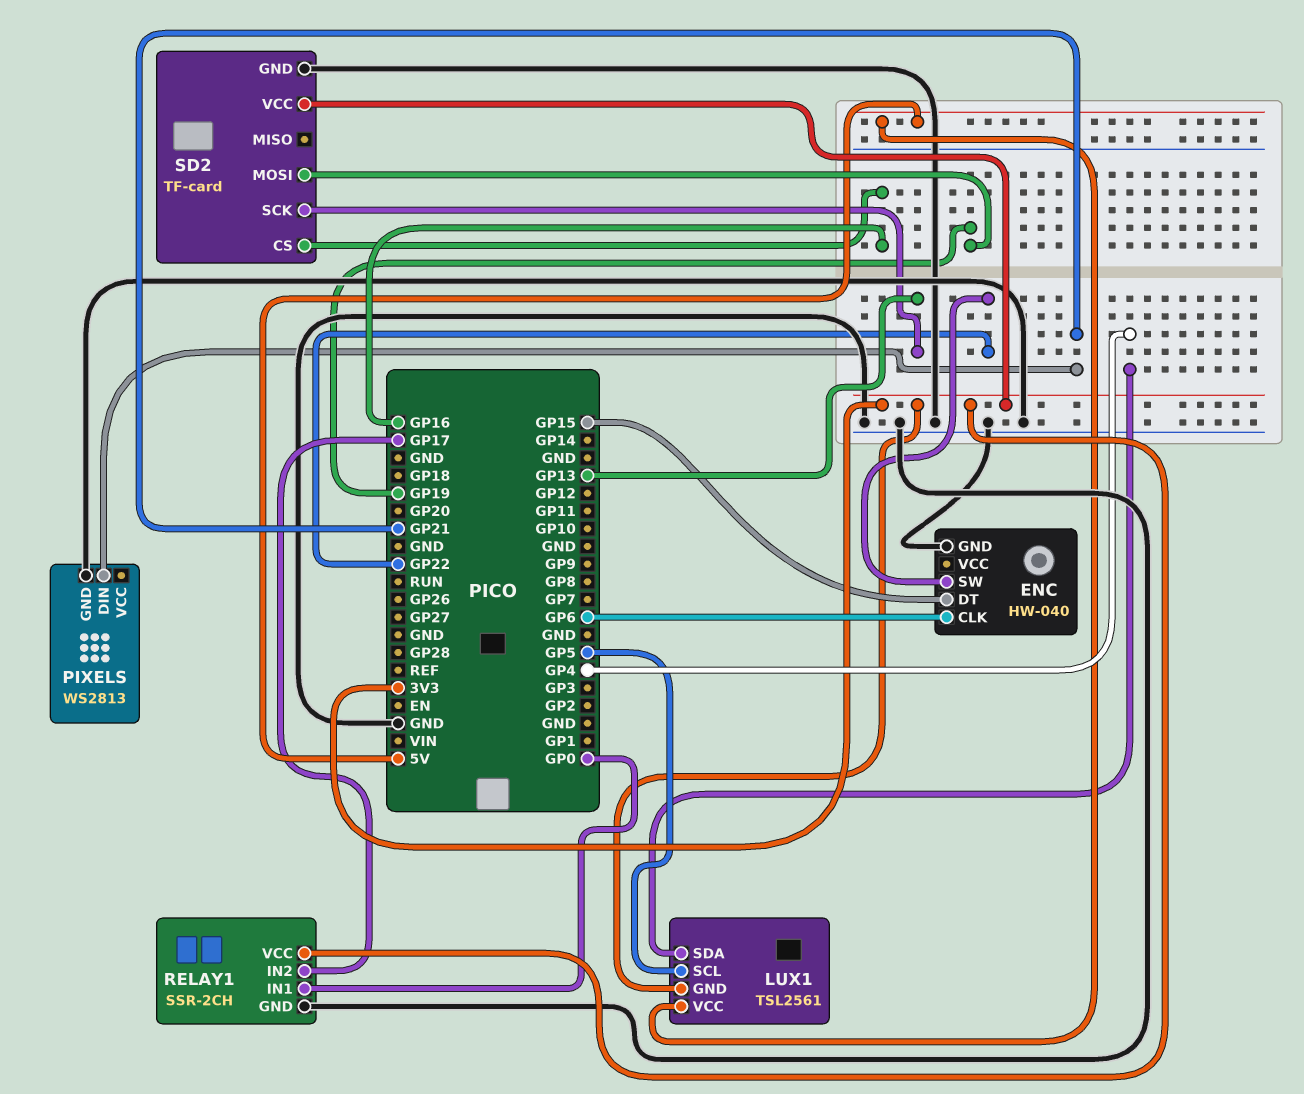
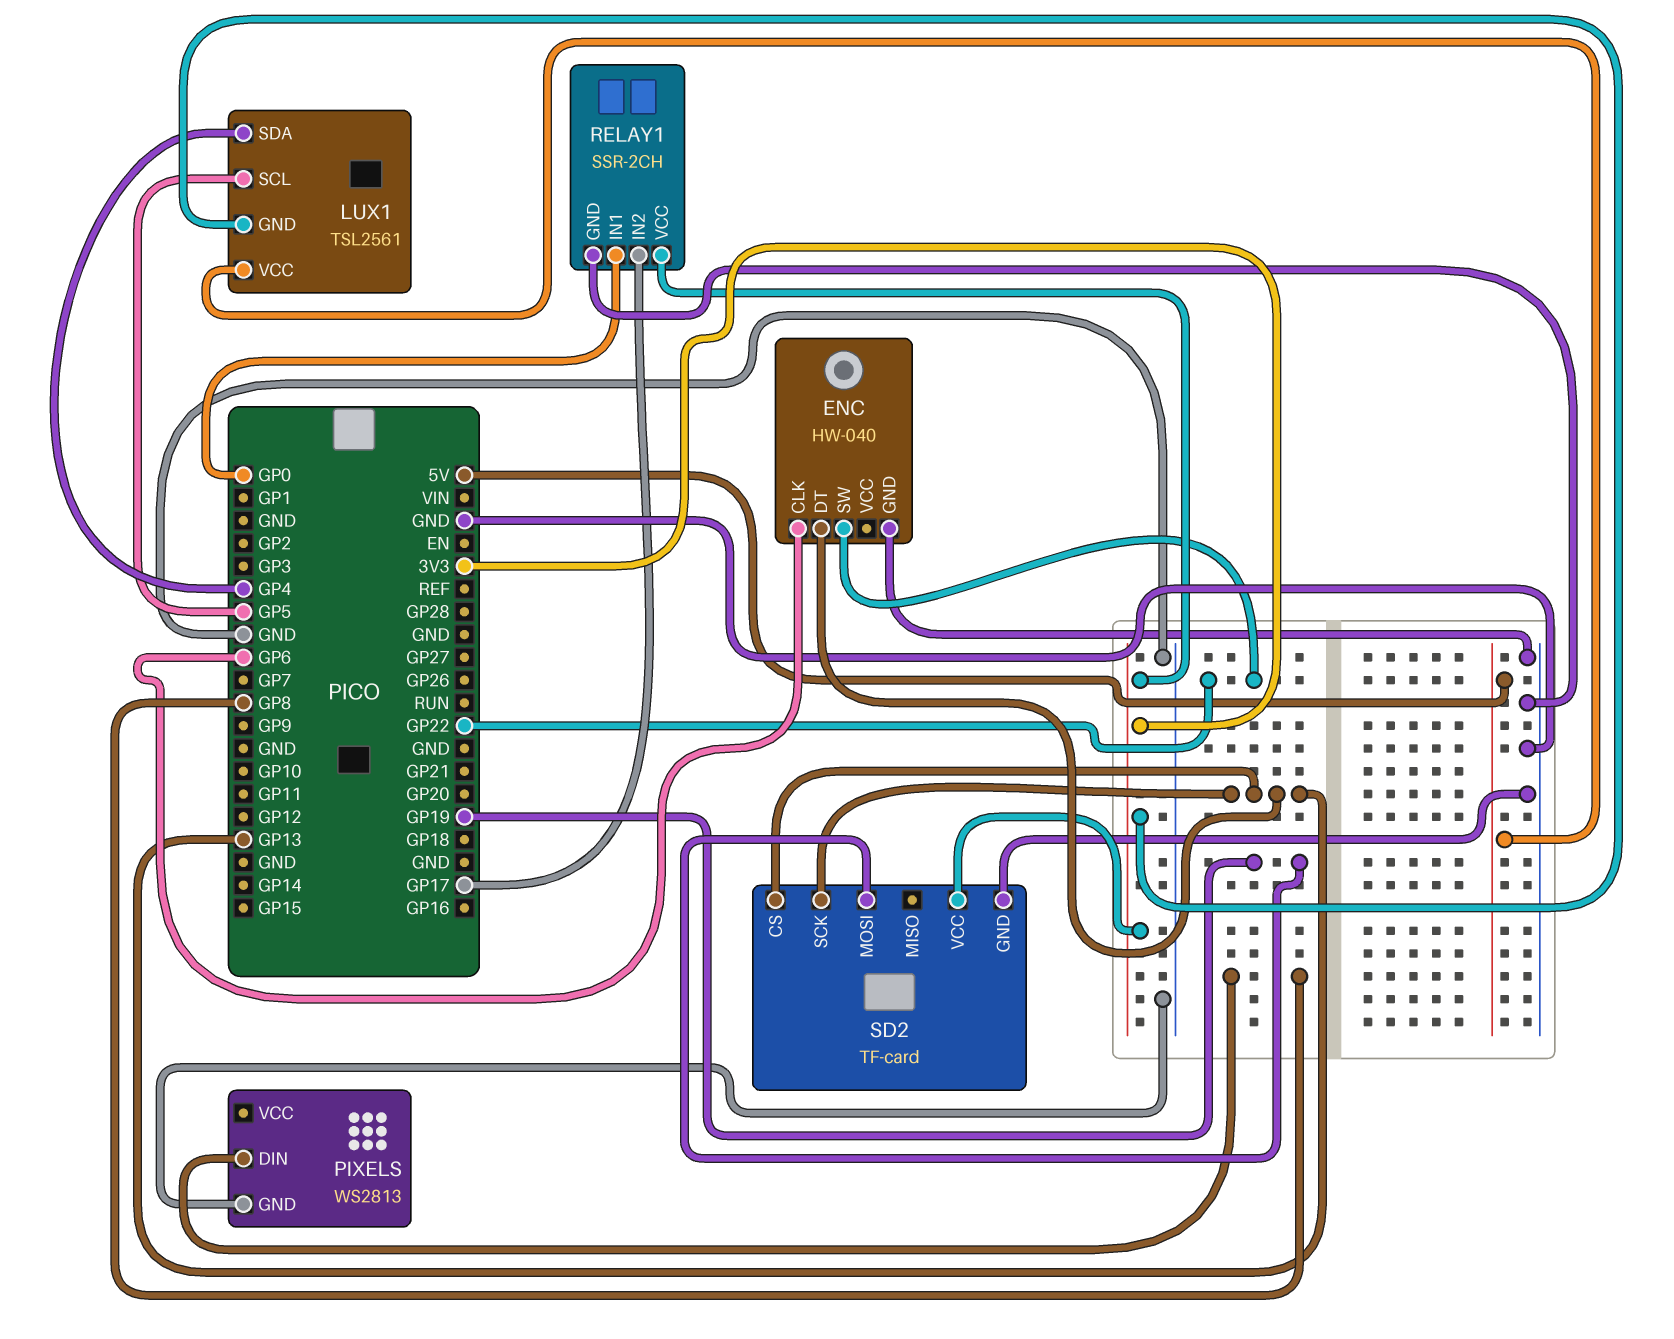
ENC pin DT: GP15 -> GP13
PIXELS pin DIN: GP21 -> GP8
SD2 pin CS: GP16 -> GP13

